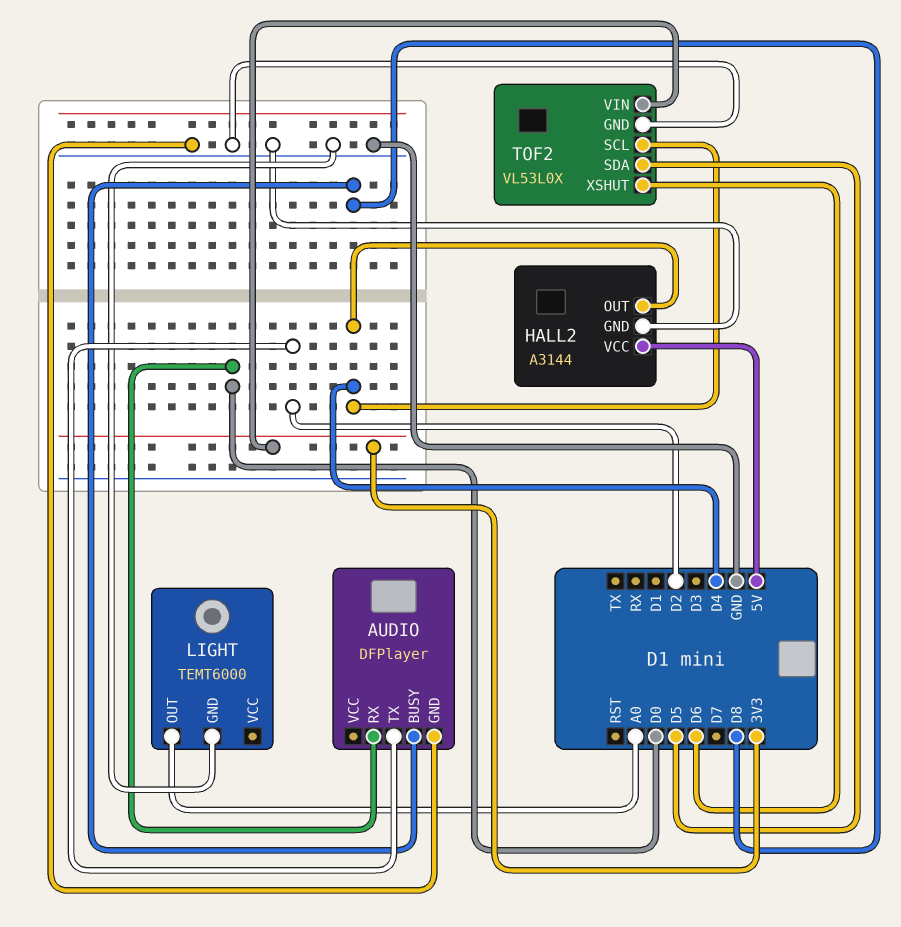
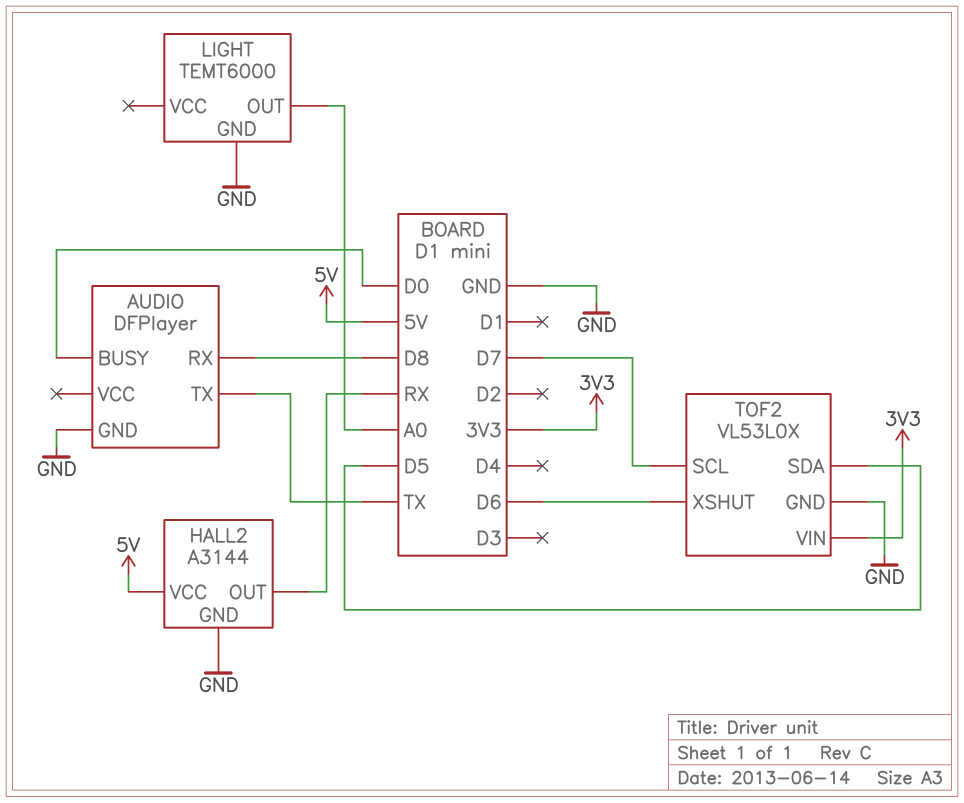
AUDIO pin BUSY: D8 -> D0
AUDIO pin RX: D0 -> D8
AUDIO pin TX: D2 -> TX
HALL2 pin OUT: D4 -> RX
TOF2 pin SCL: D4 -> D7

